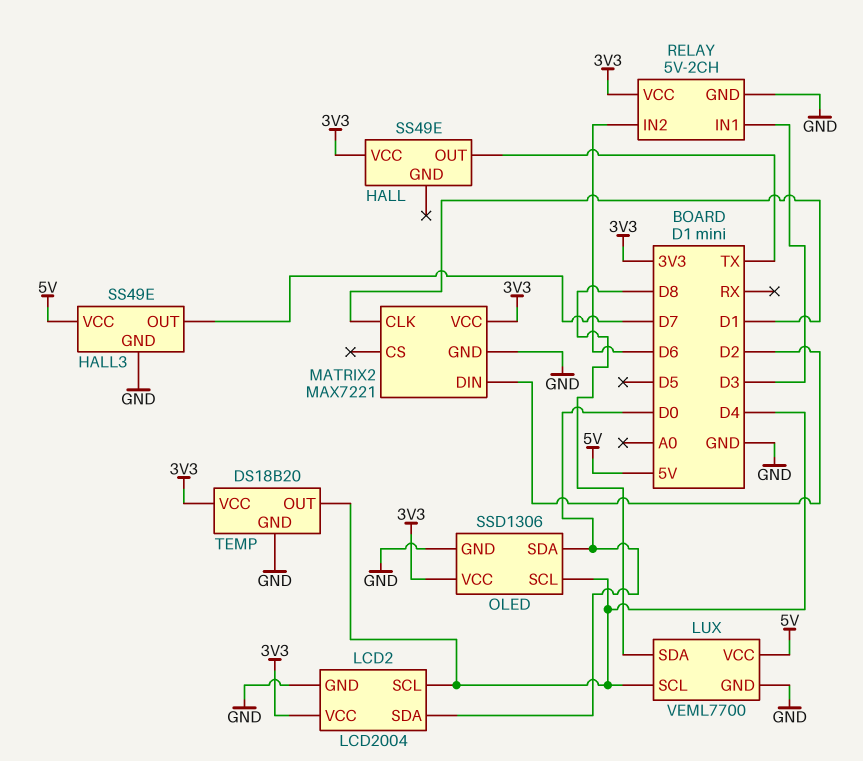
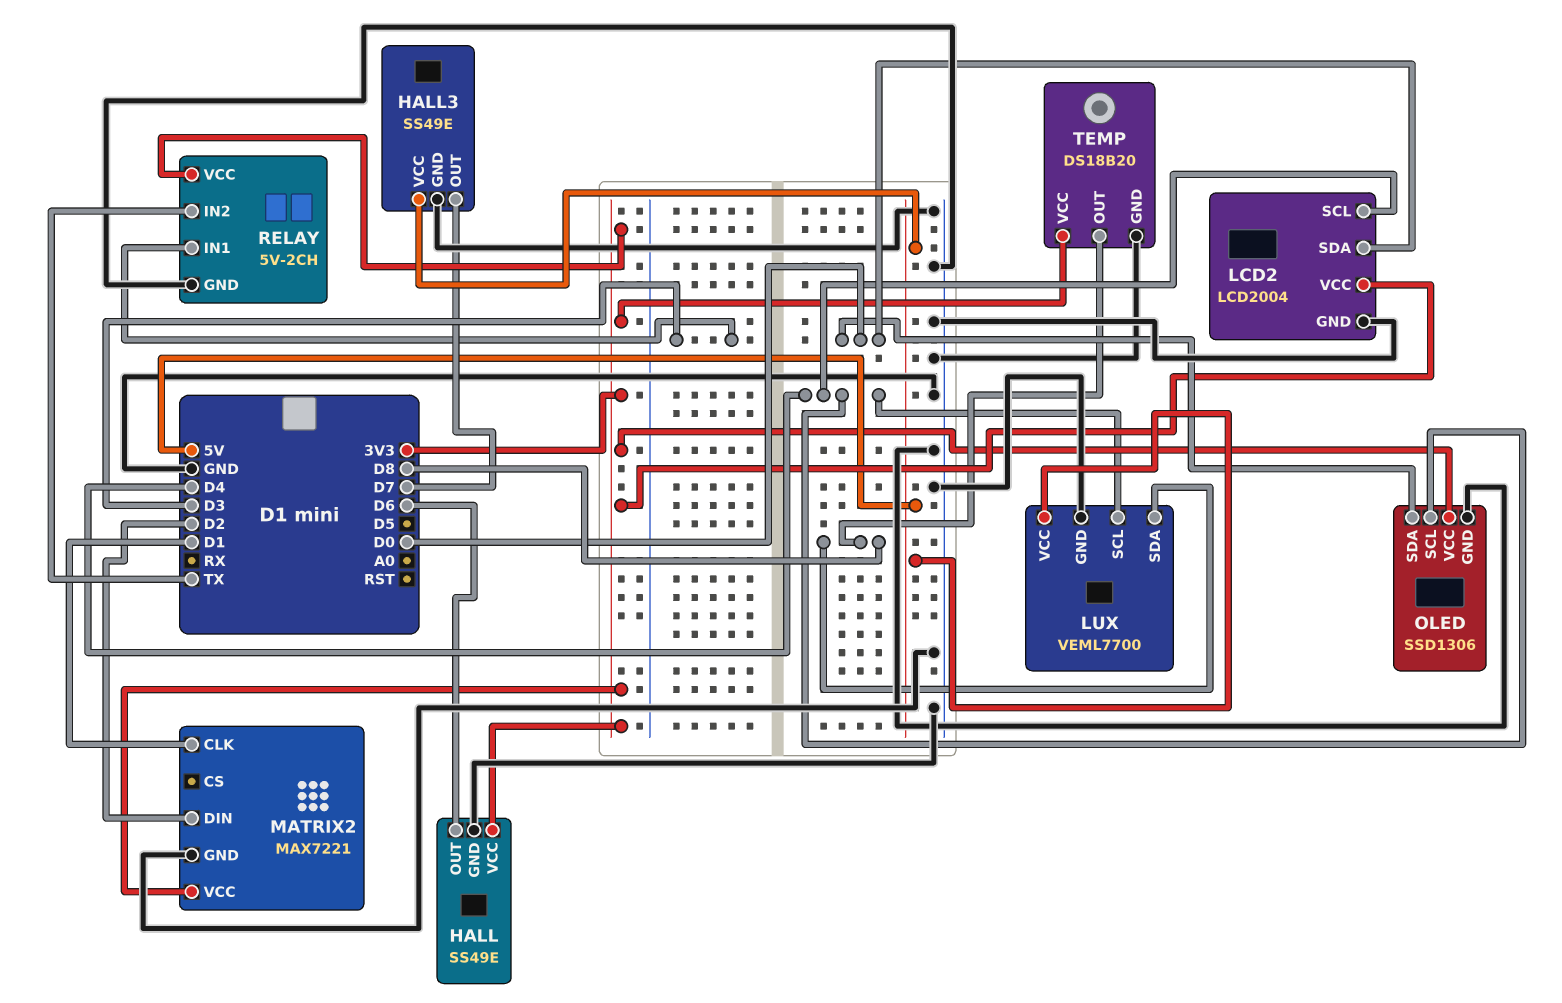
HALL pin GND: none -> GND
HALL pin OUT: TX -> D6
RELAY pin IN2: D6 -> TX
TEMP pin OUT: D4 -> D8

